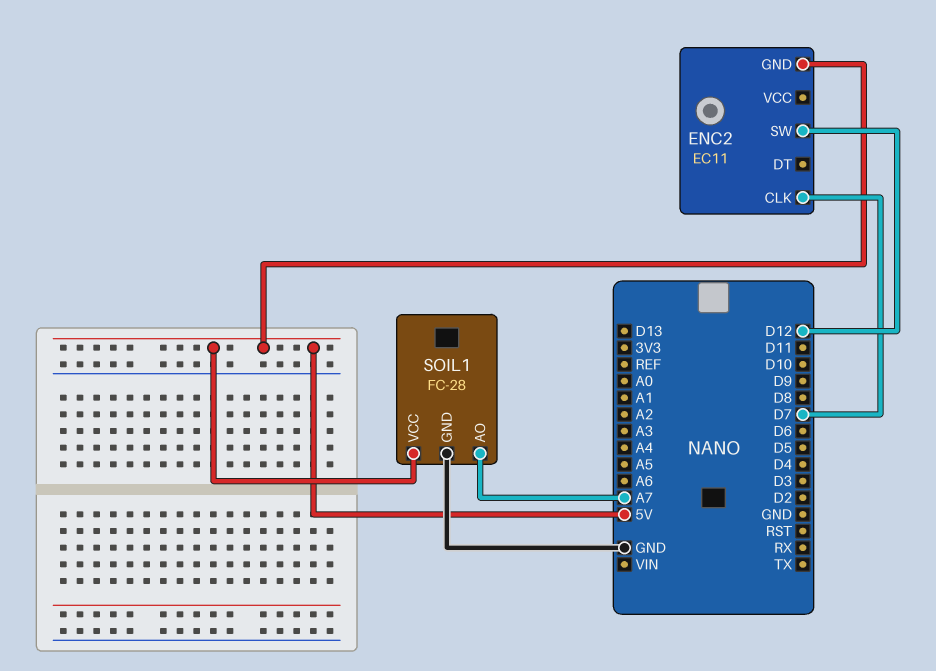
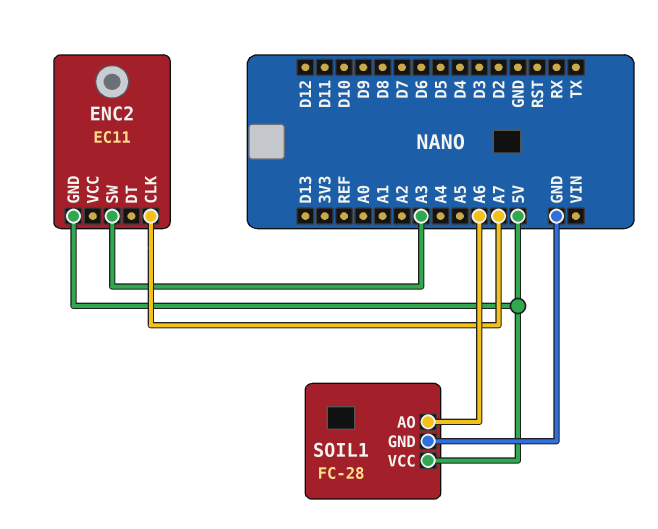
ENC2 pin CLK: D7 -> A7
ENC2 pin SW: D12 -> A3
SOIL1 pin AO: A7 -> A6

